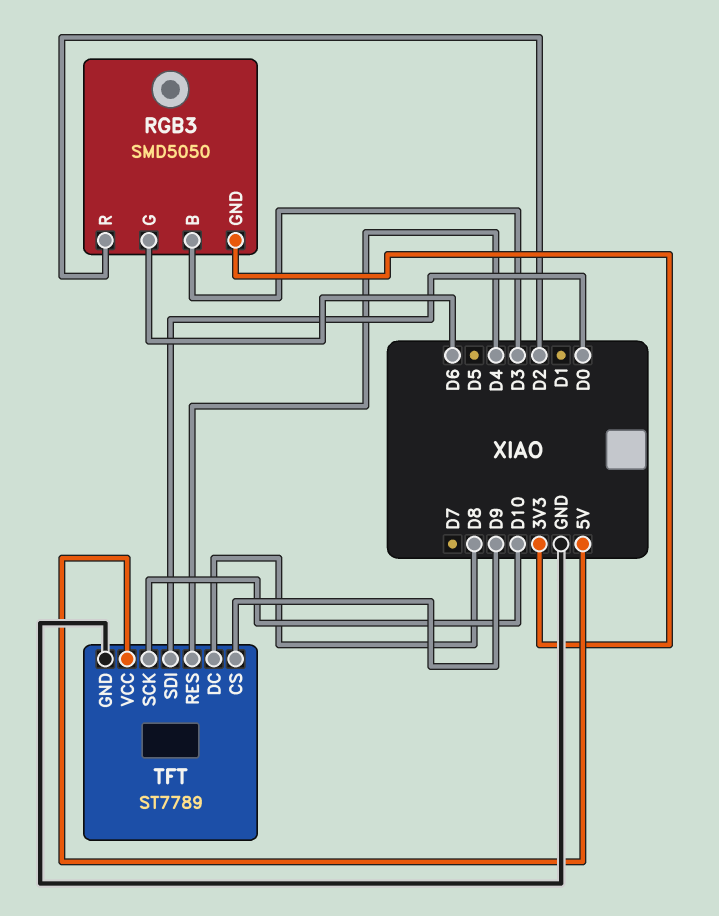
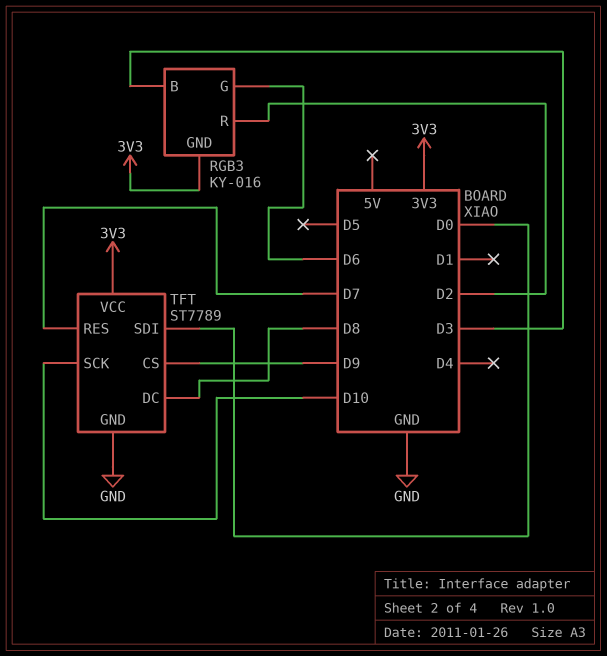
RGB3: SMD5050 -> KY-016
TFT pin RES: D4 -> D7
TFT pin VCC: 5V -> 3V3

